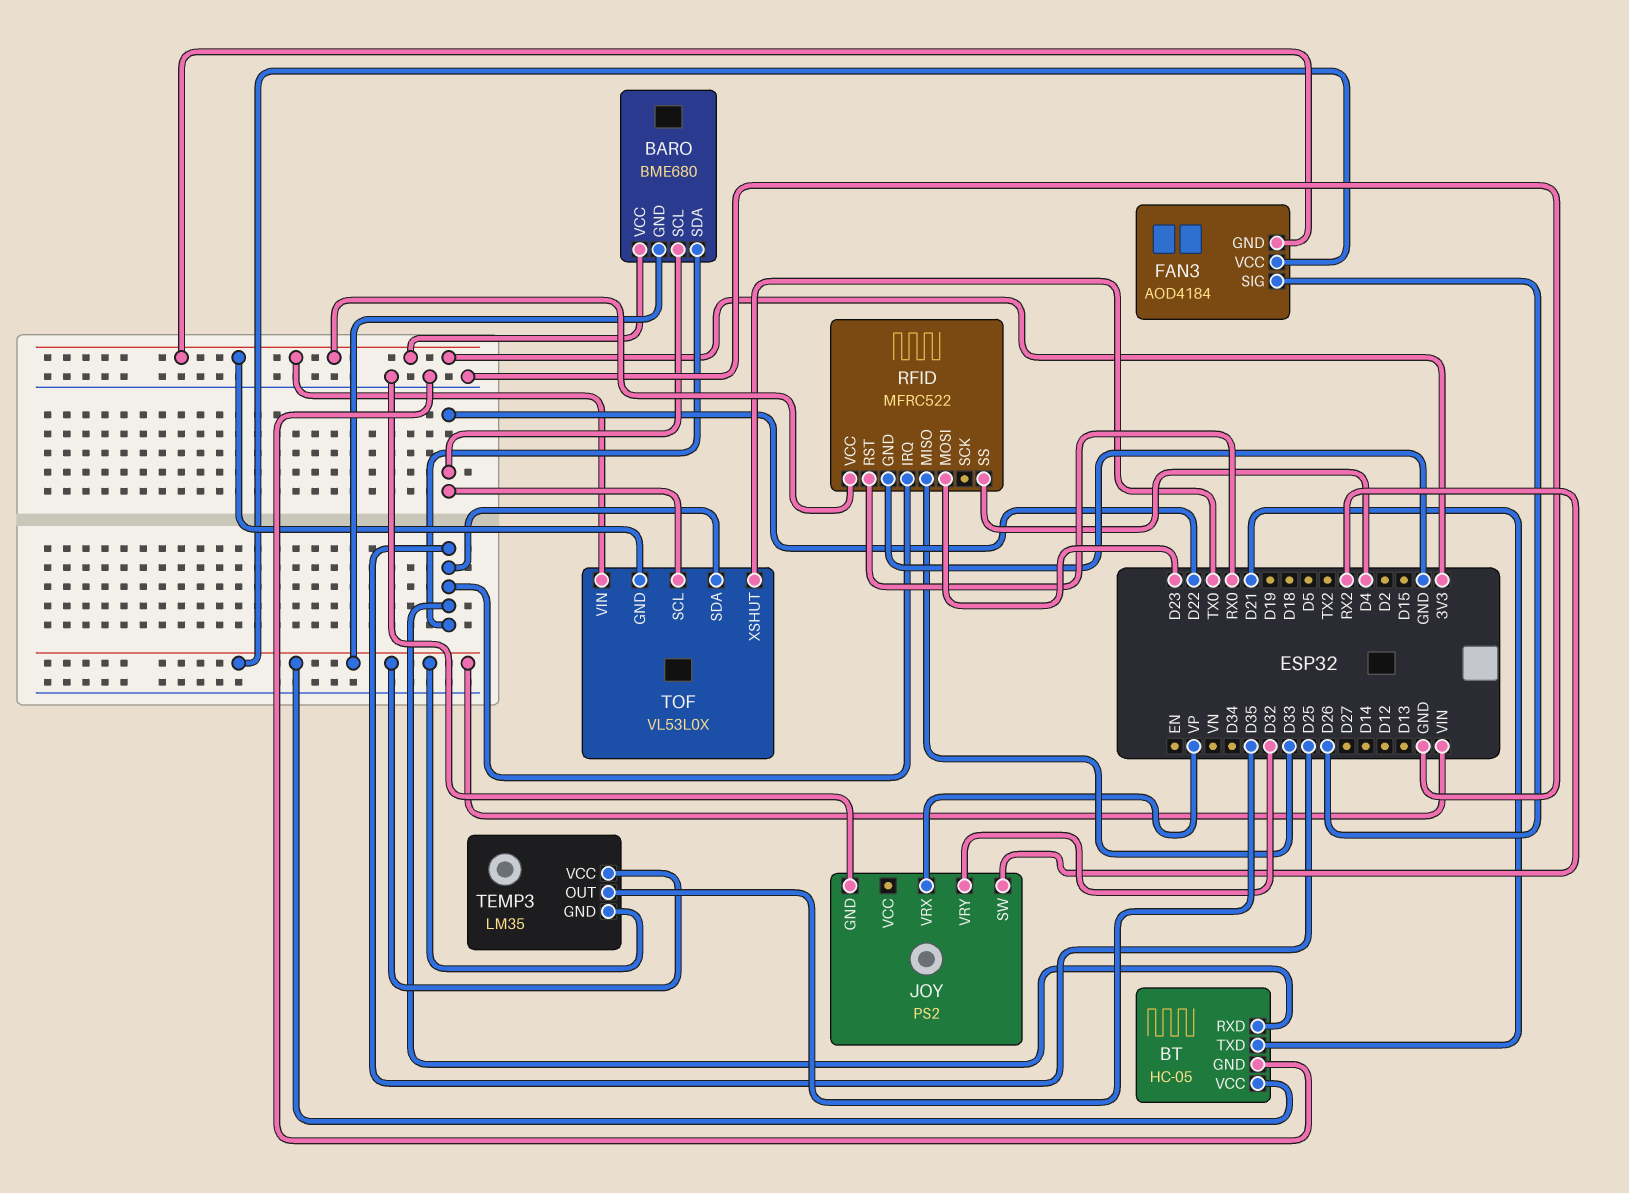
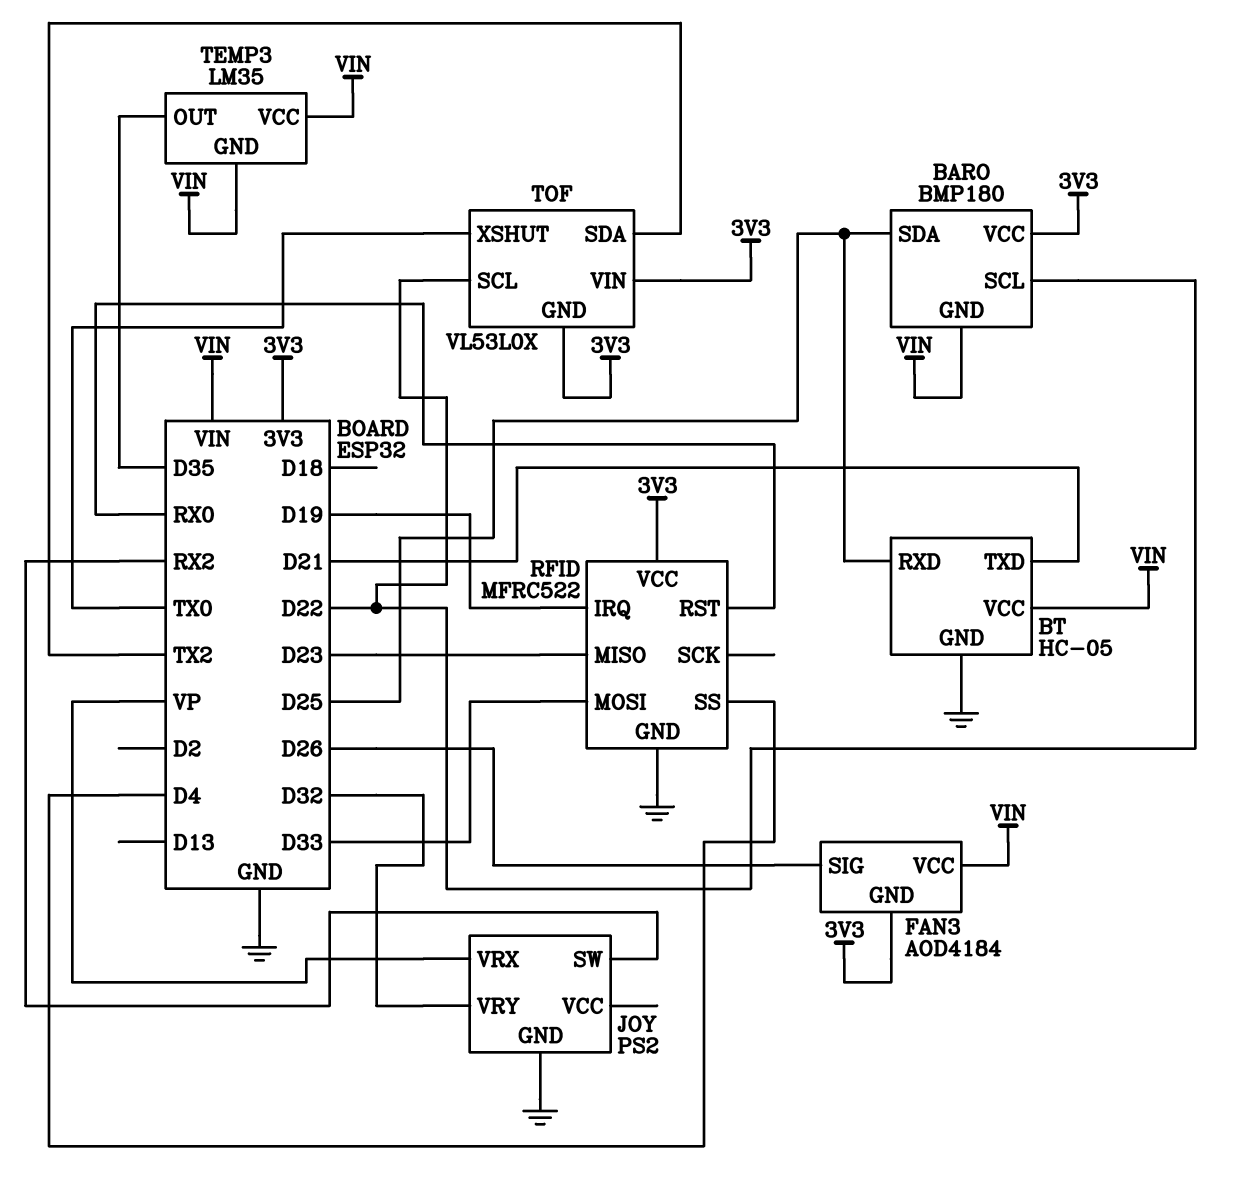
BARO: BME680 -> BMP180
RFID pin IRQ: D25 -> D19
RFID pin MISO: D33 -> D23
RFID pin MOSI: D23 -> D33
TOF pin SDA: D25 -> TX2

